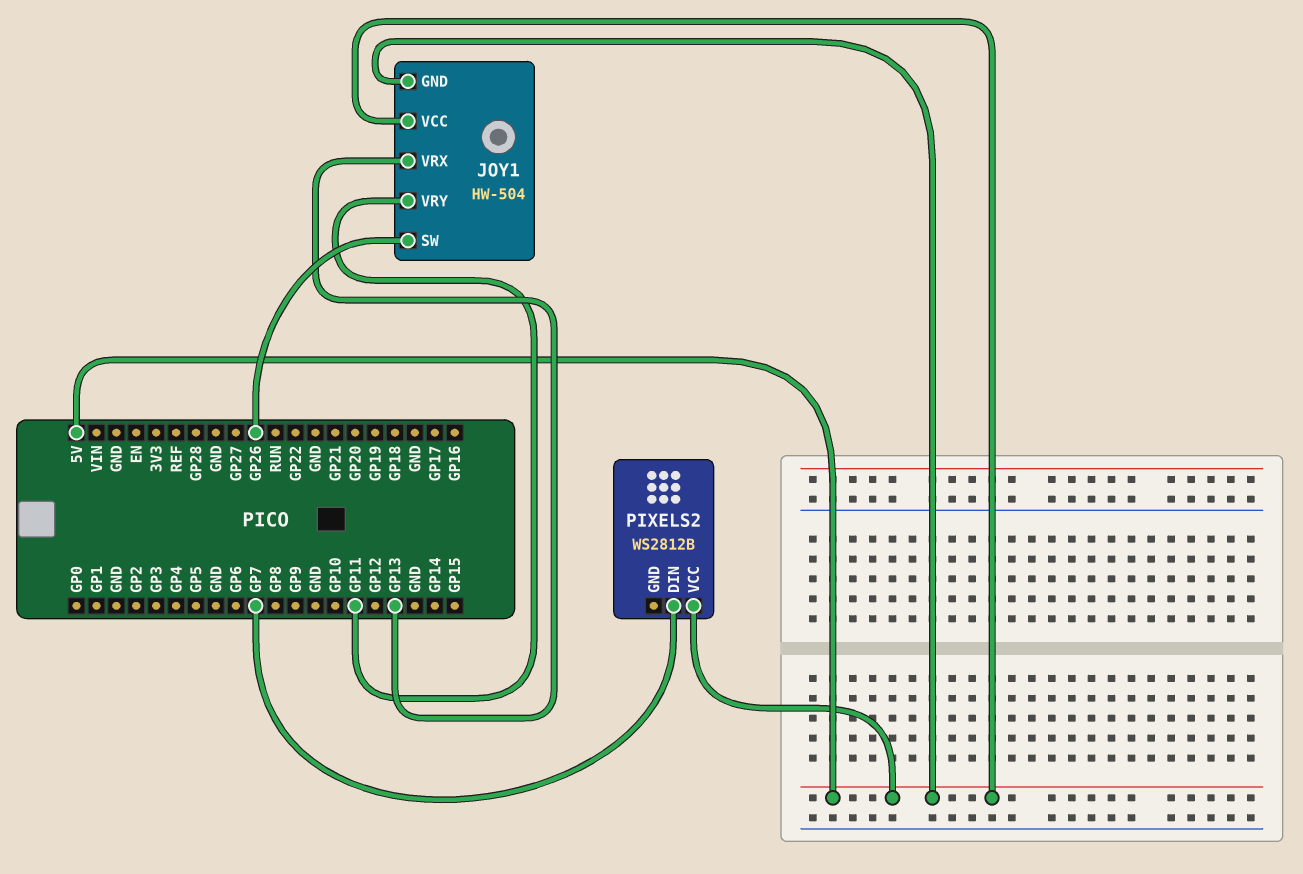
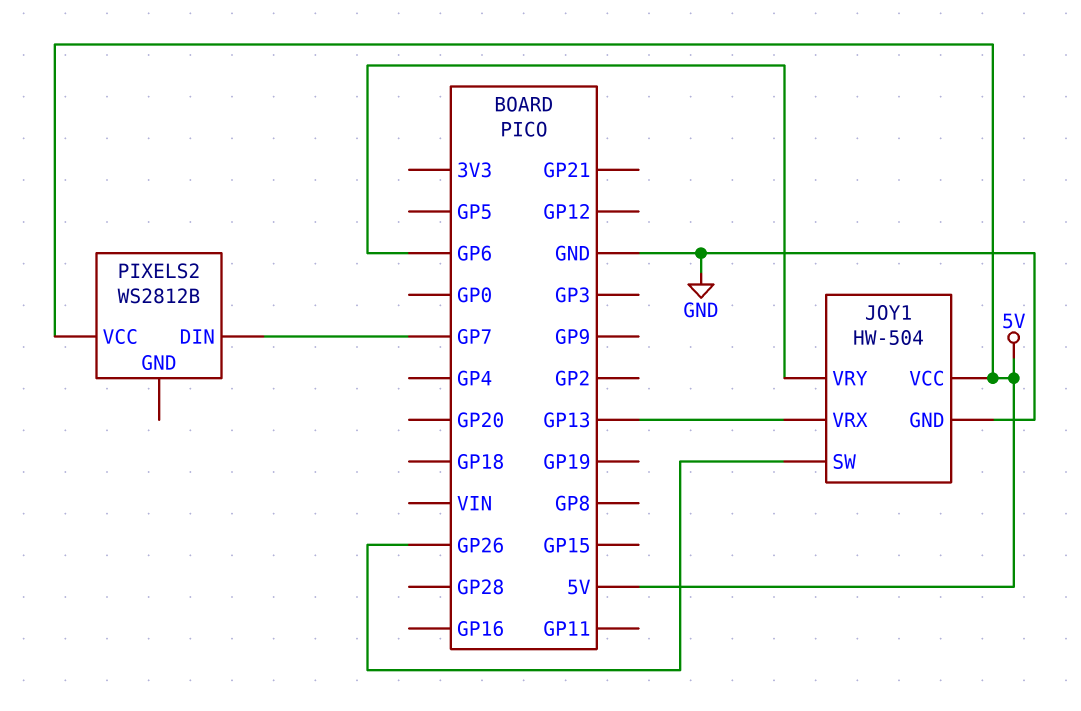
JOY1 pin GND: 5V -> GND
JOY1 pin VRY: GP11 -> GP6

